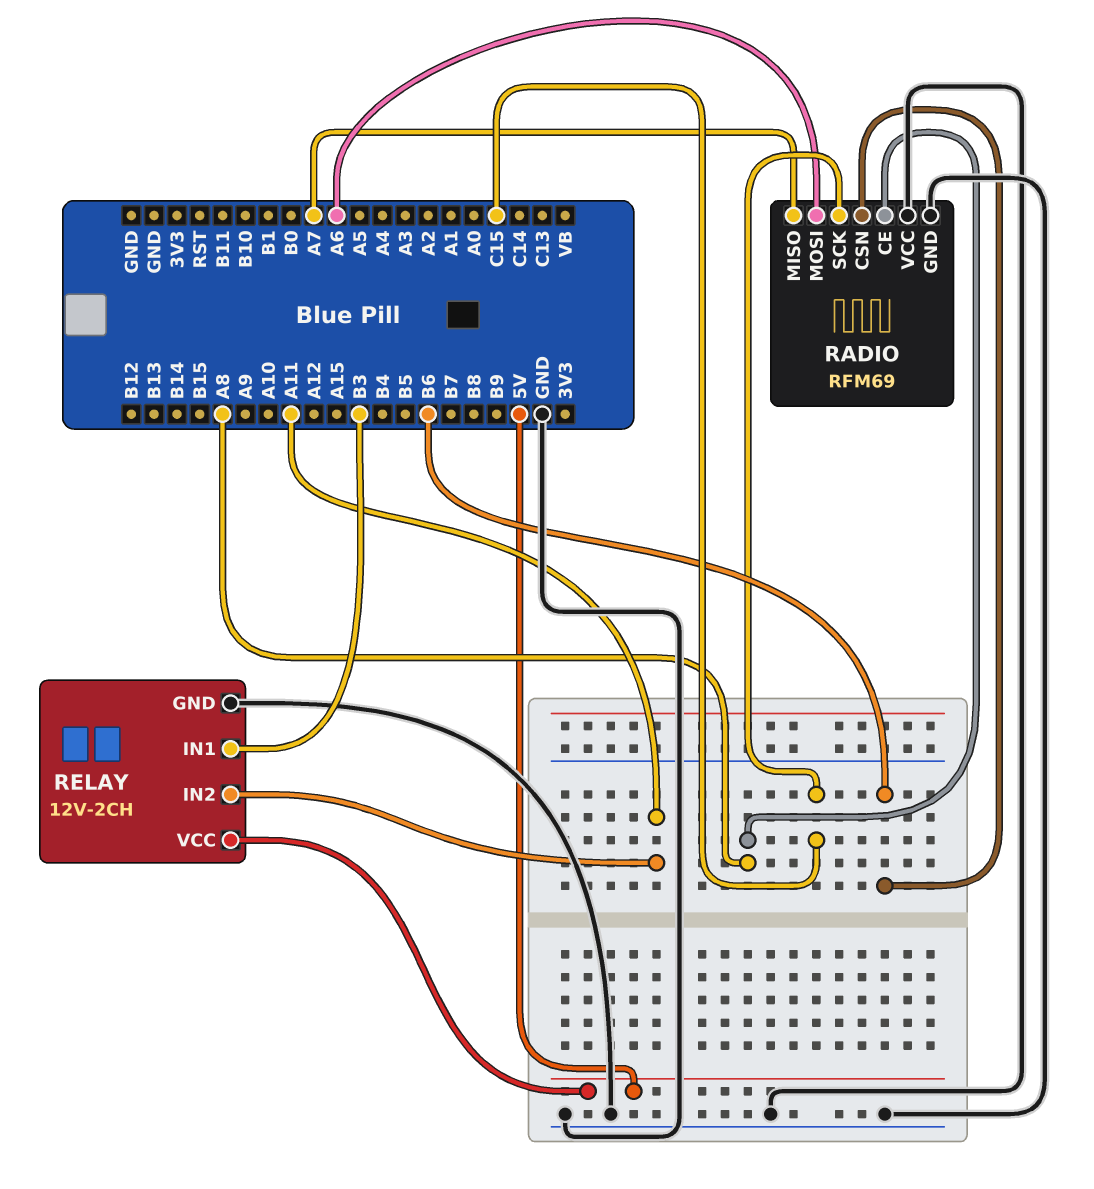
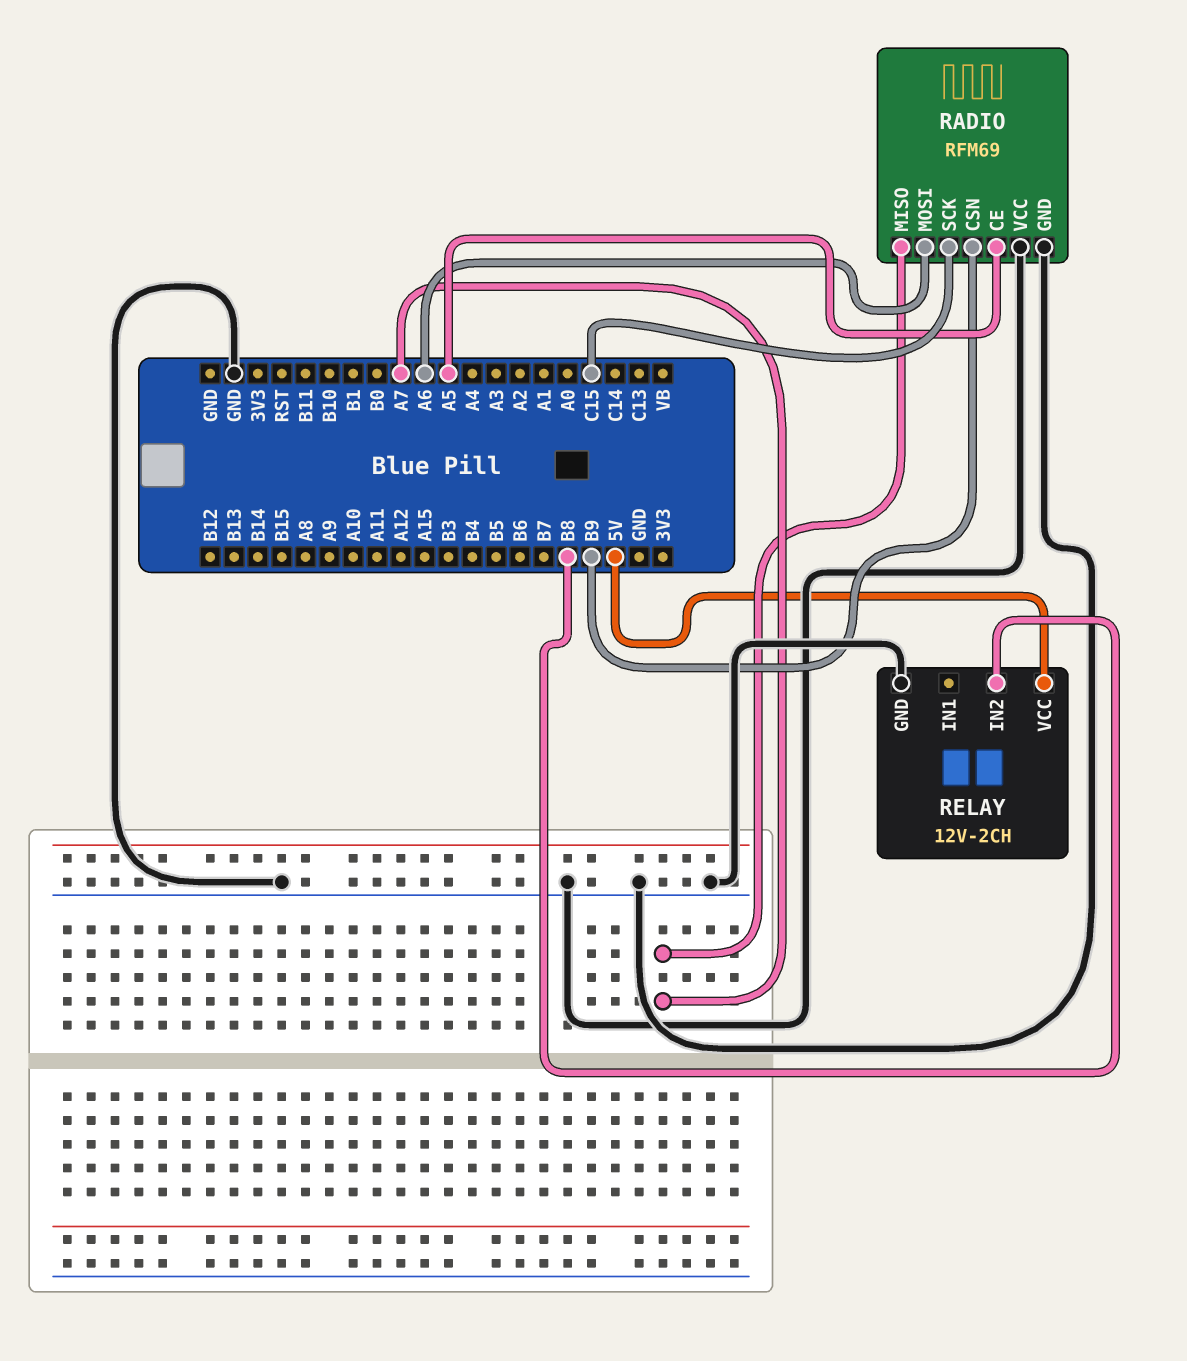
RADIO pin CE: A8 -> A5
RADIO pin CSN: B6 -> B9
RELAY pin IN1: B3 -> none
RELAY pin IN2: A11 -> B8

